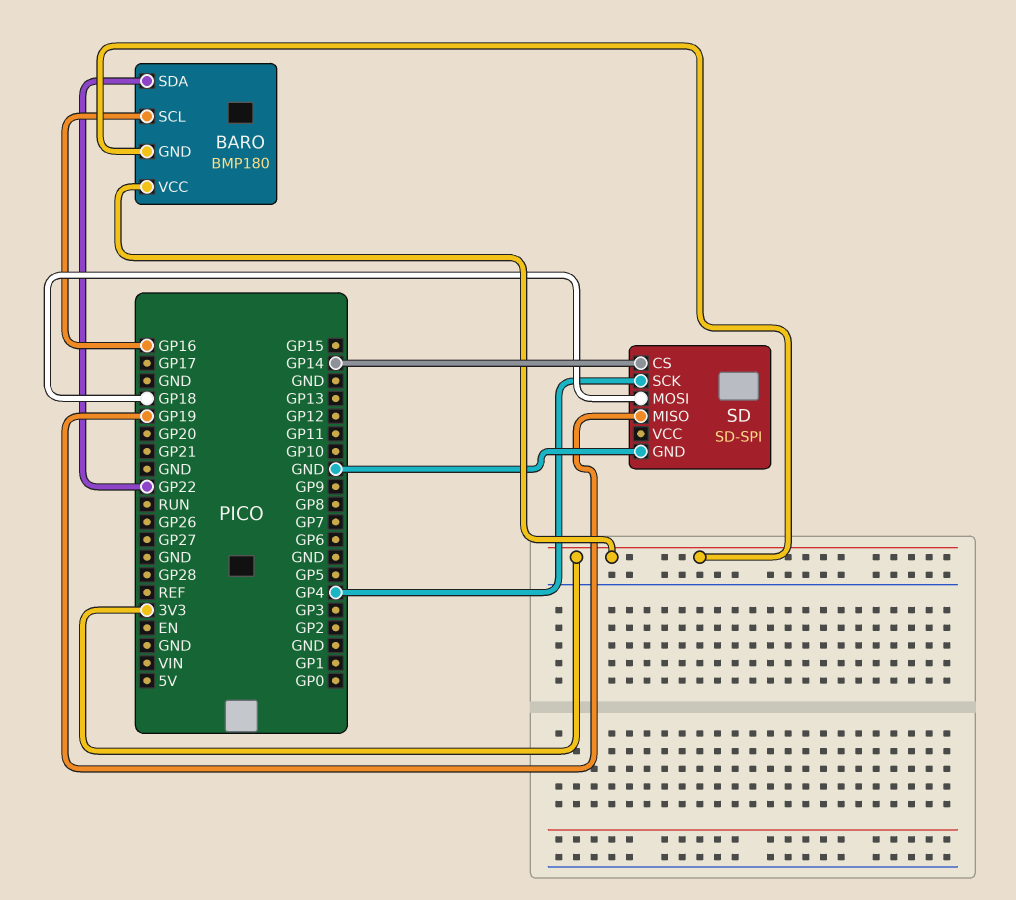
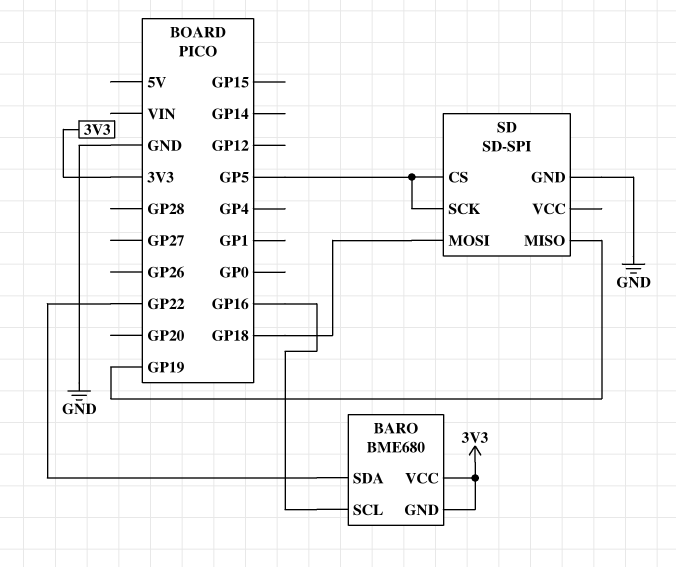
BARO: BMP180 -> BME680
SD pin CS: GP14 -> GP5
SD pin SCK: GP4 -> GP5

